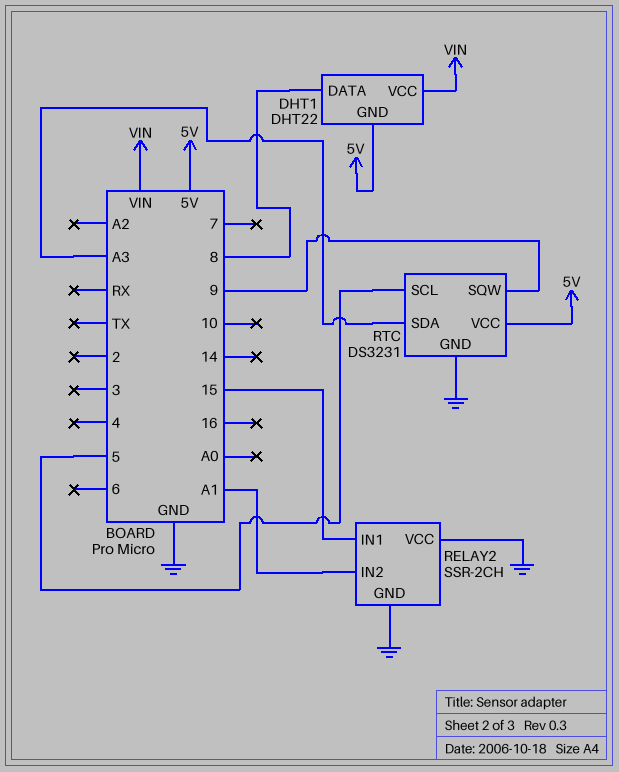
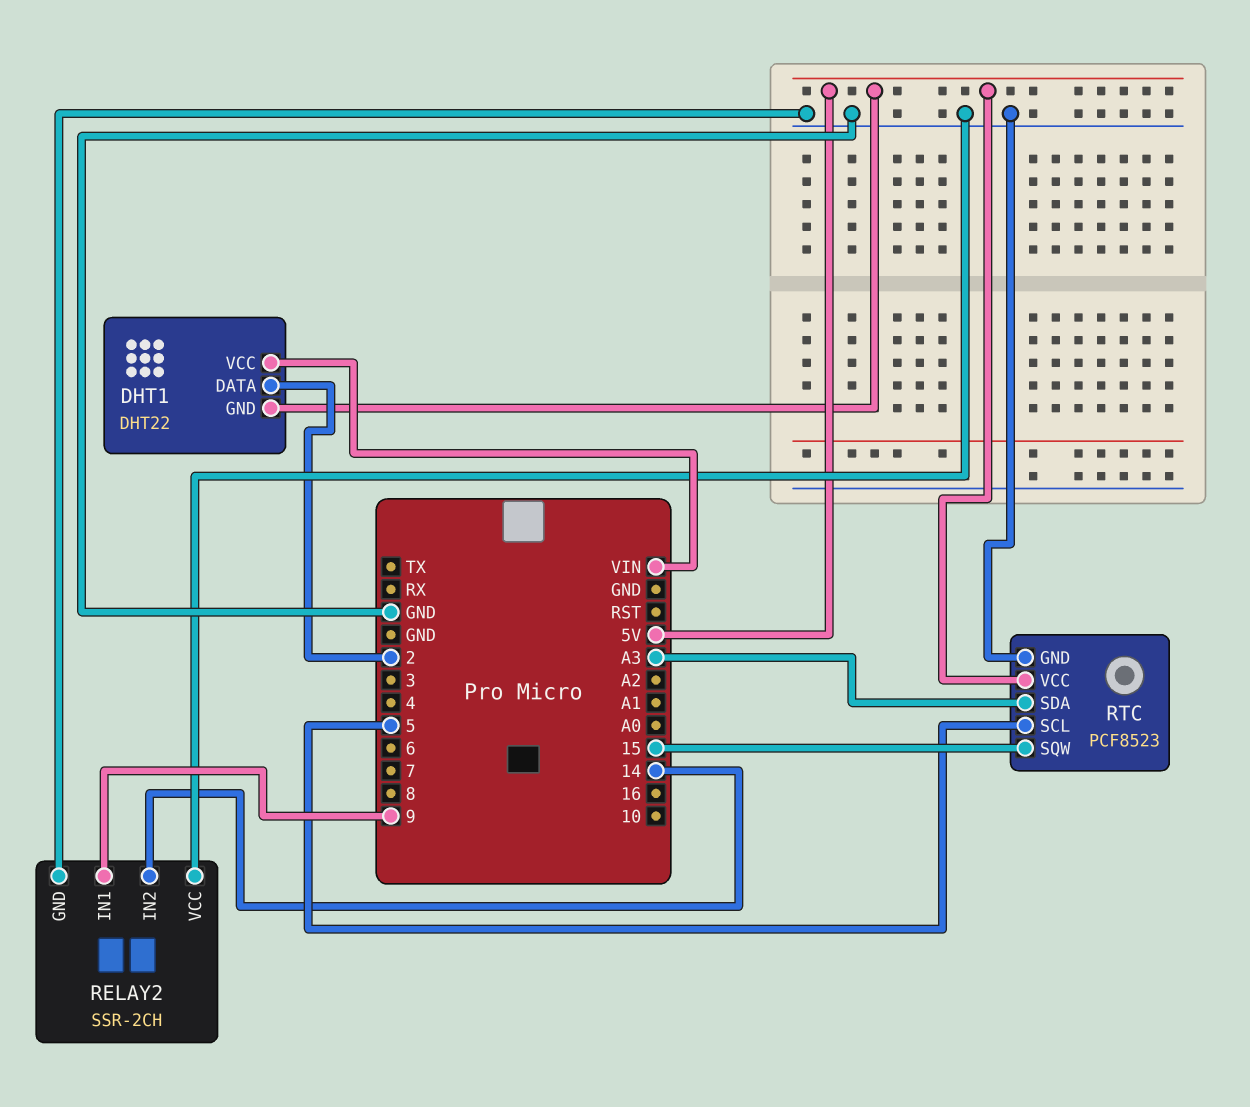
DHT1 pin DATA: 8 -> 2
RELAY2 pin IN1: 15 -> 9
RELAY2 pin IN2: A1 -> 14
RTC: DS3231 -> PCF8523
RTC pin SQW: 9 -> 15

